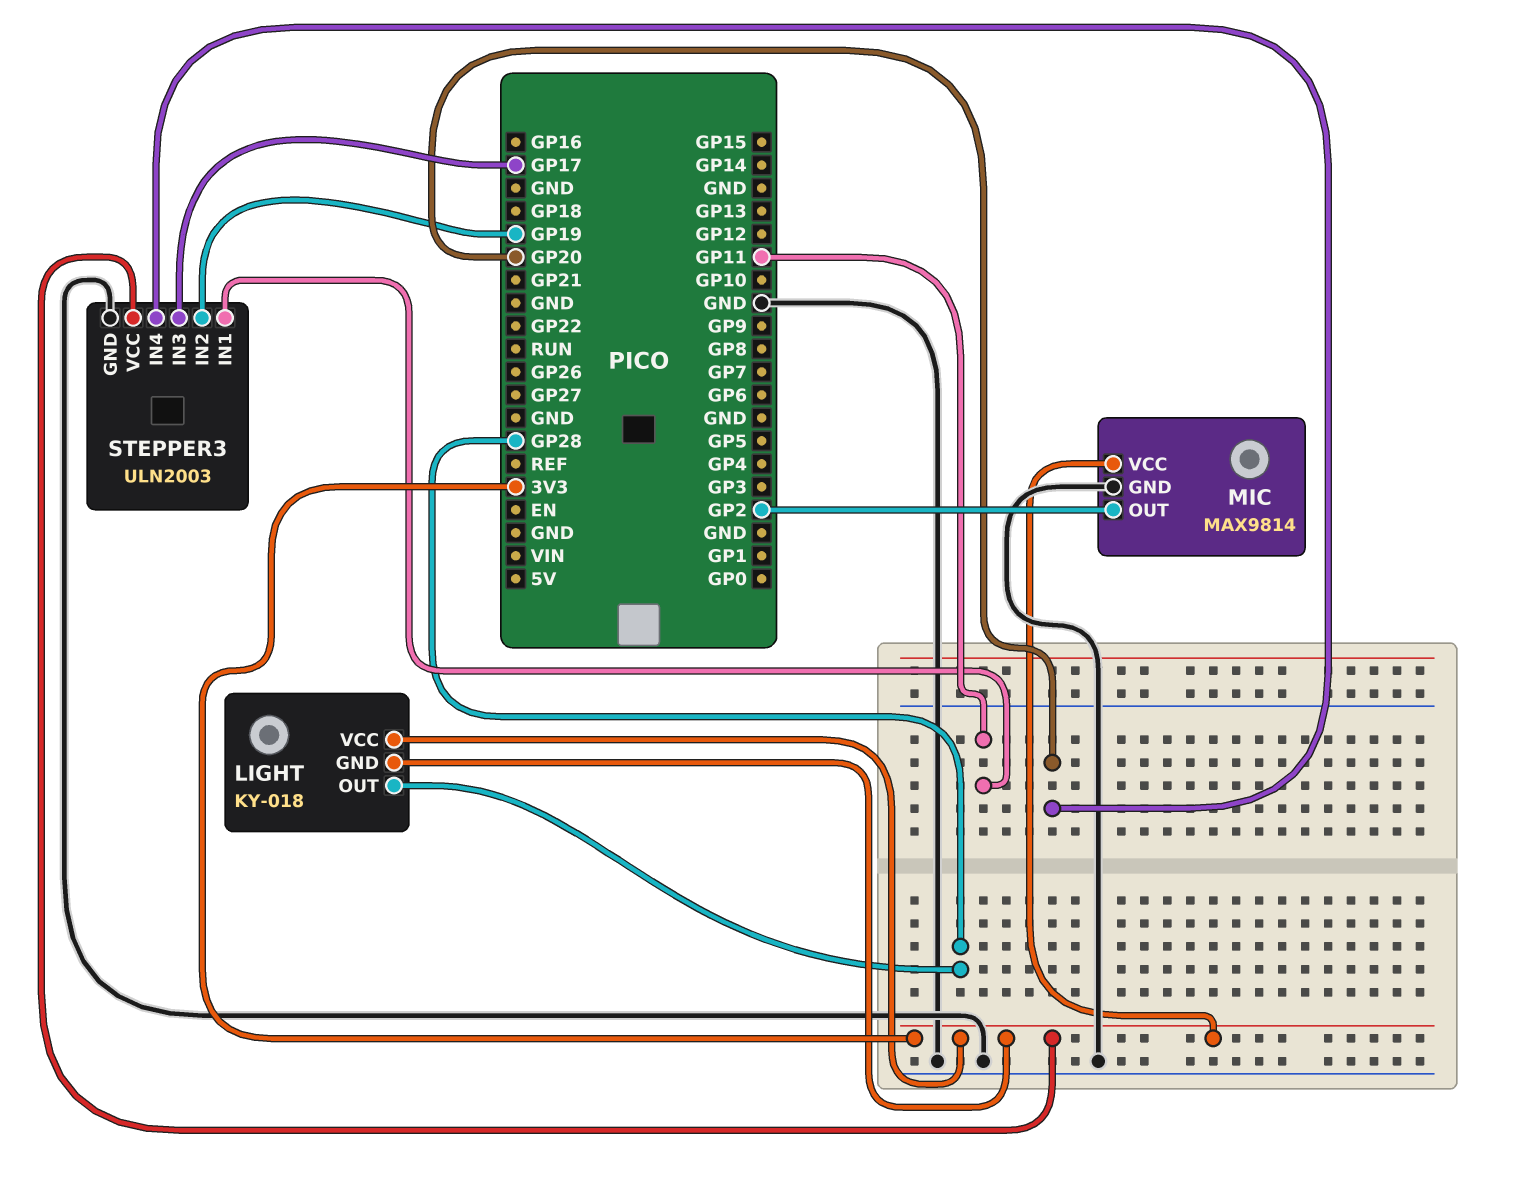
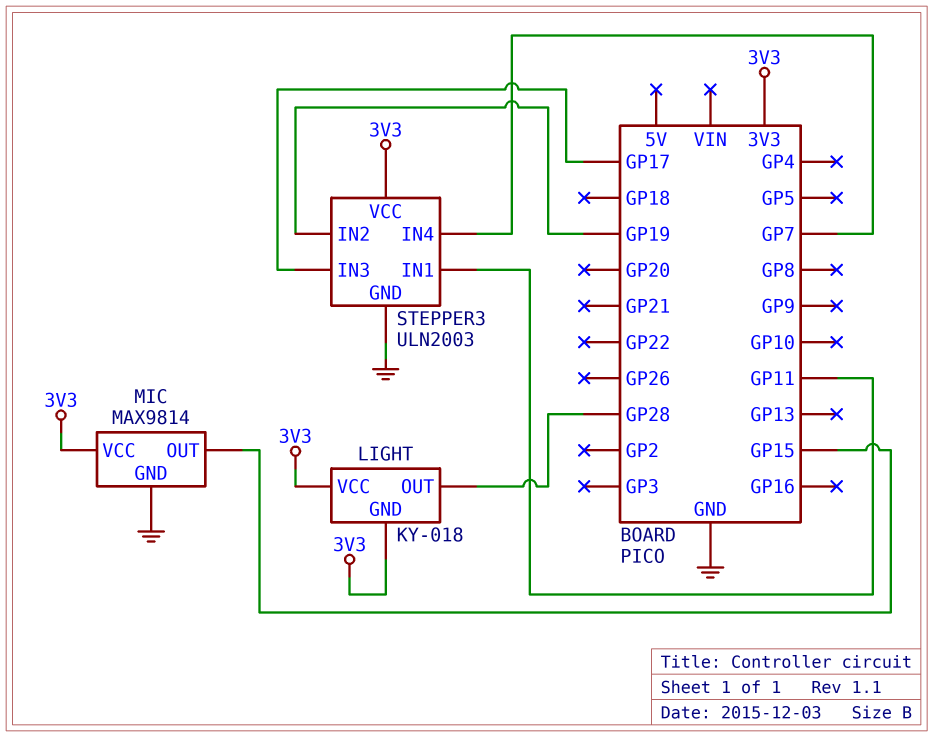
MIC pin OUT: GP2 -> GP15
STEPPER3 pin IN4: GP20 -> GP7

